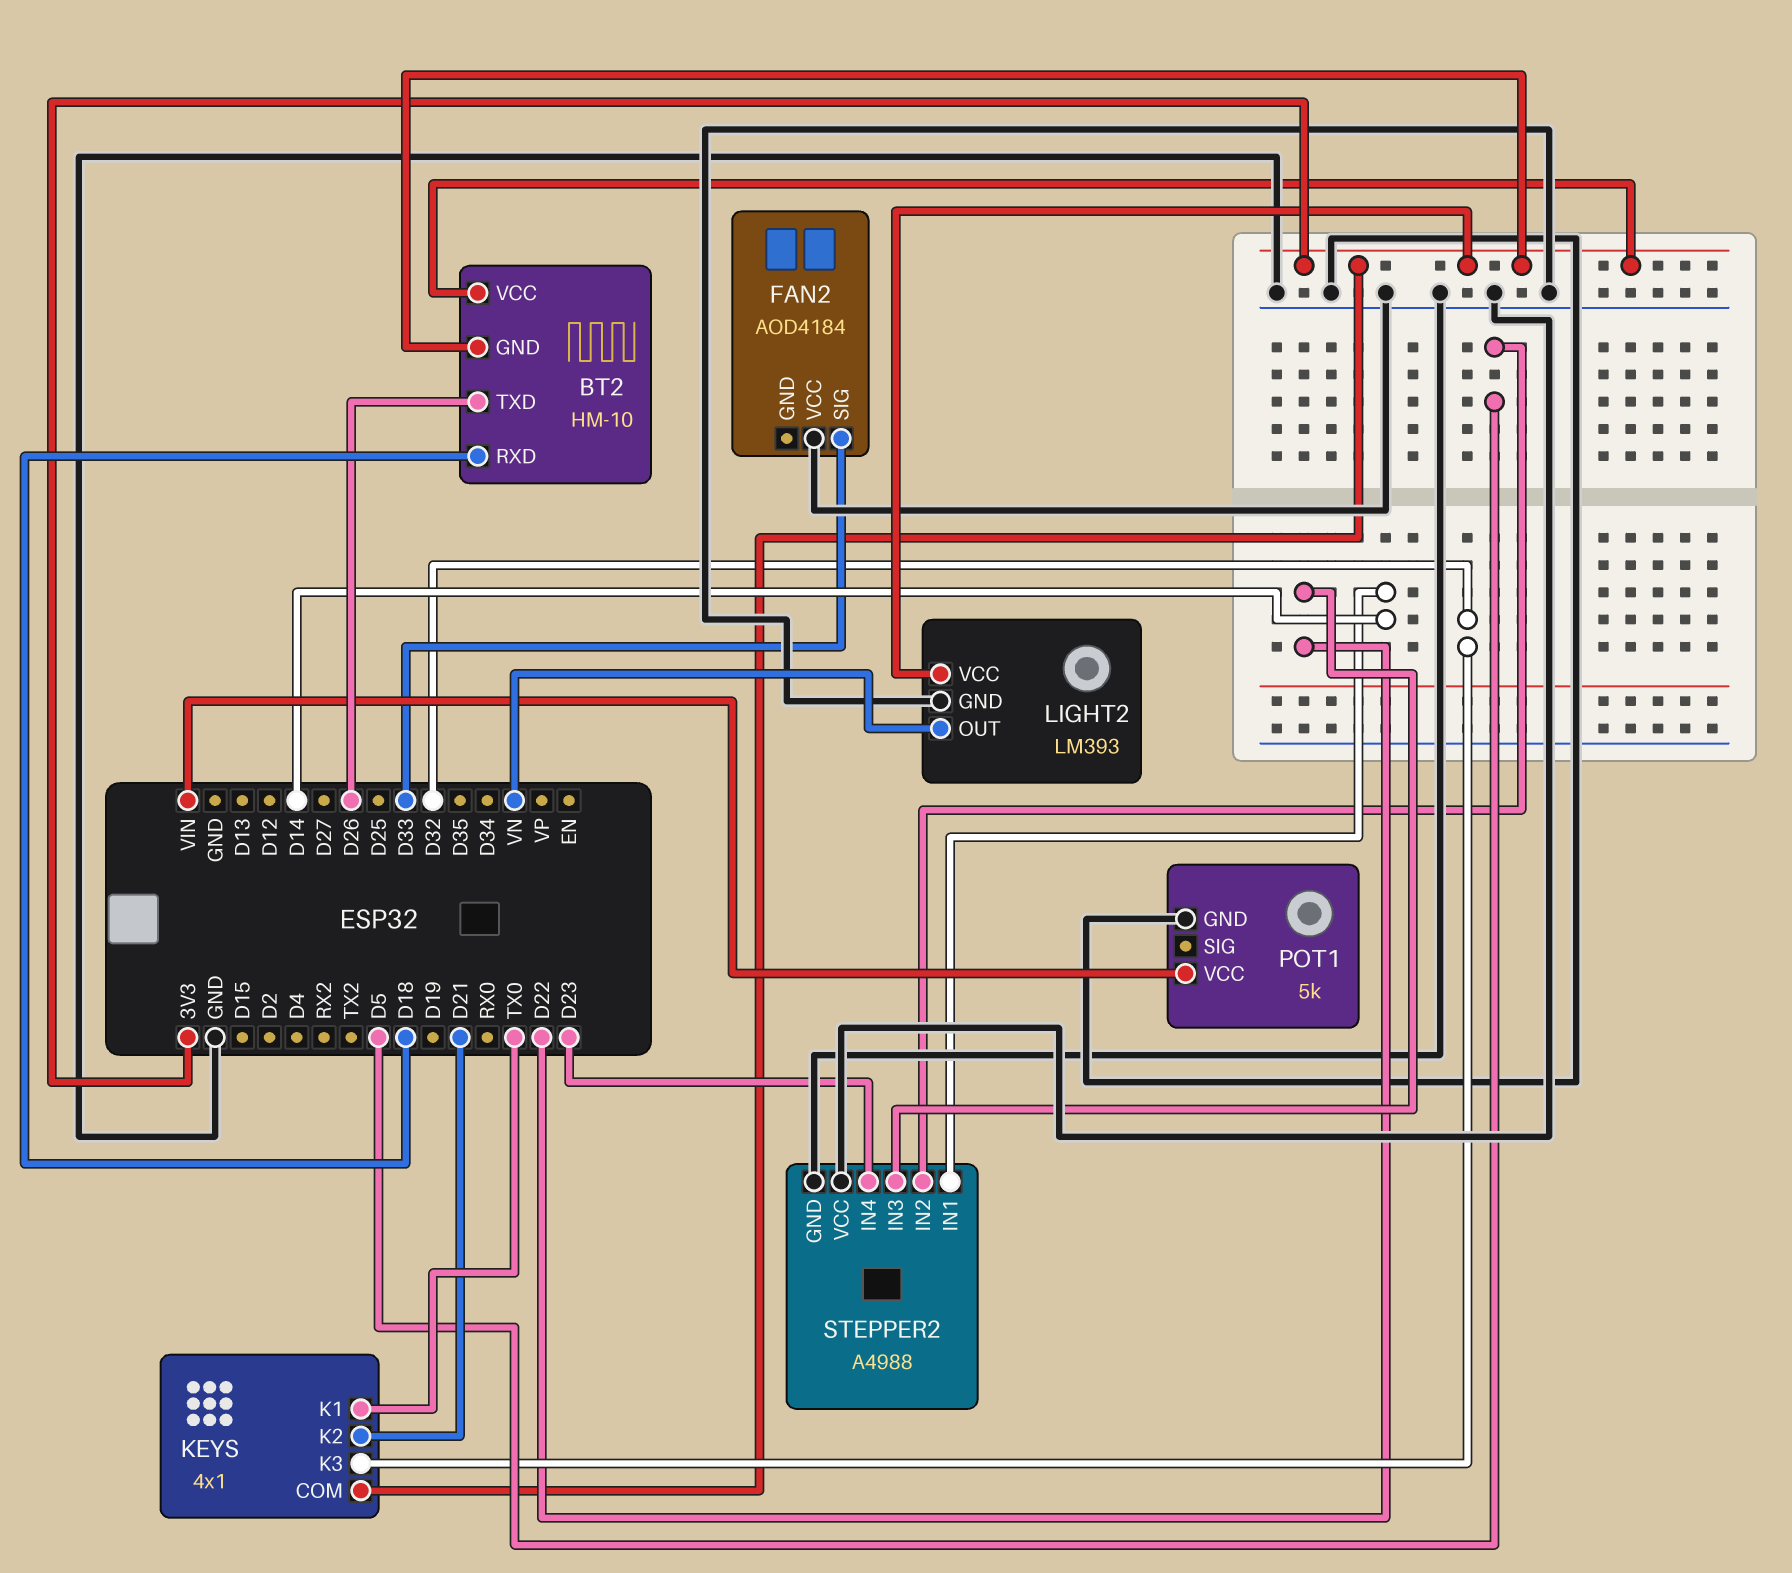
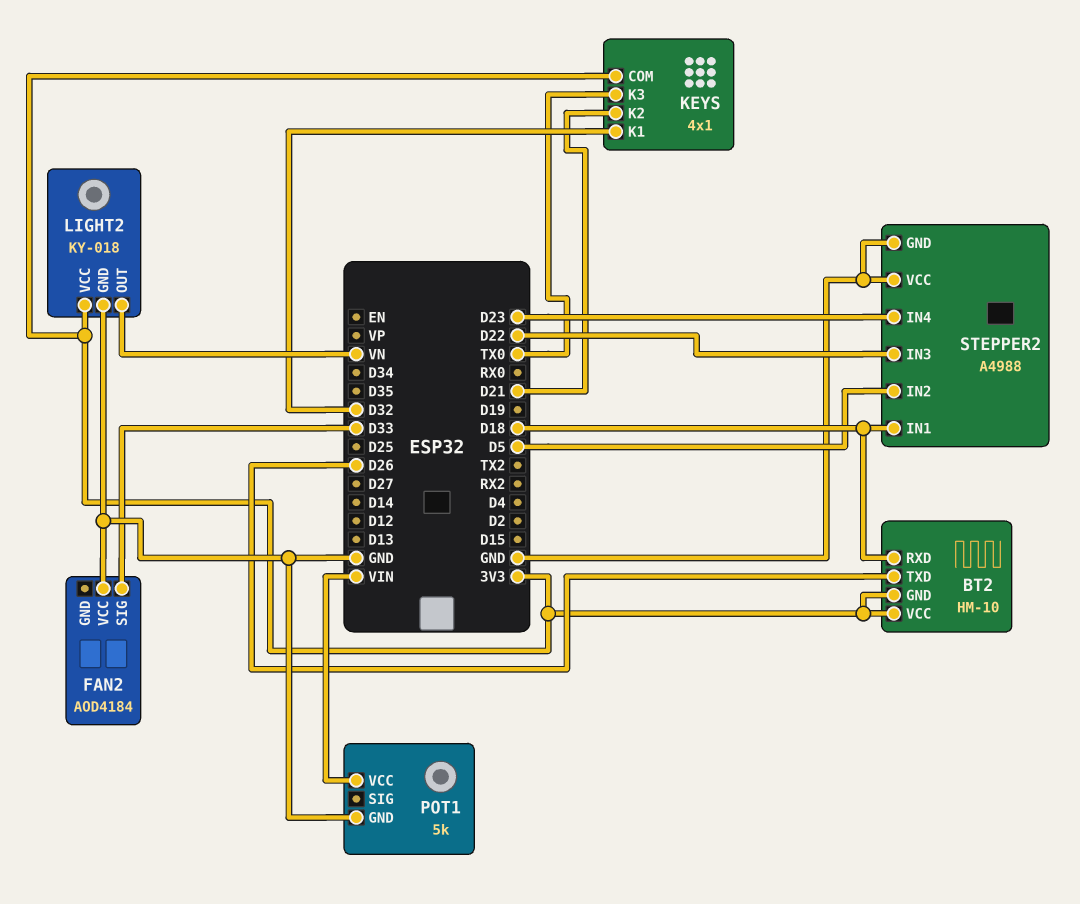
KEYS pin K1: TX0 -> D32
KEYS pin K3: D32 -> TX0
LIGHT2: LM393 -> KY-018
STEPPER2 pin IN1: D14 -> D18

